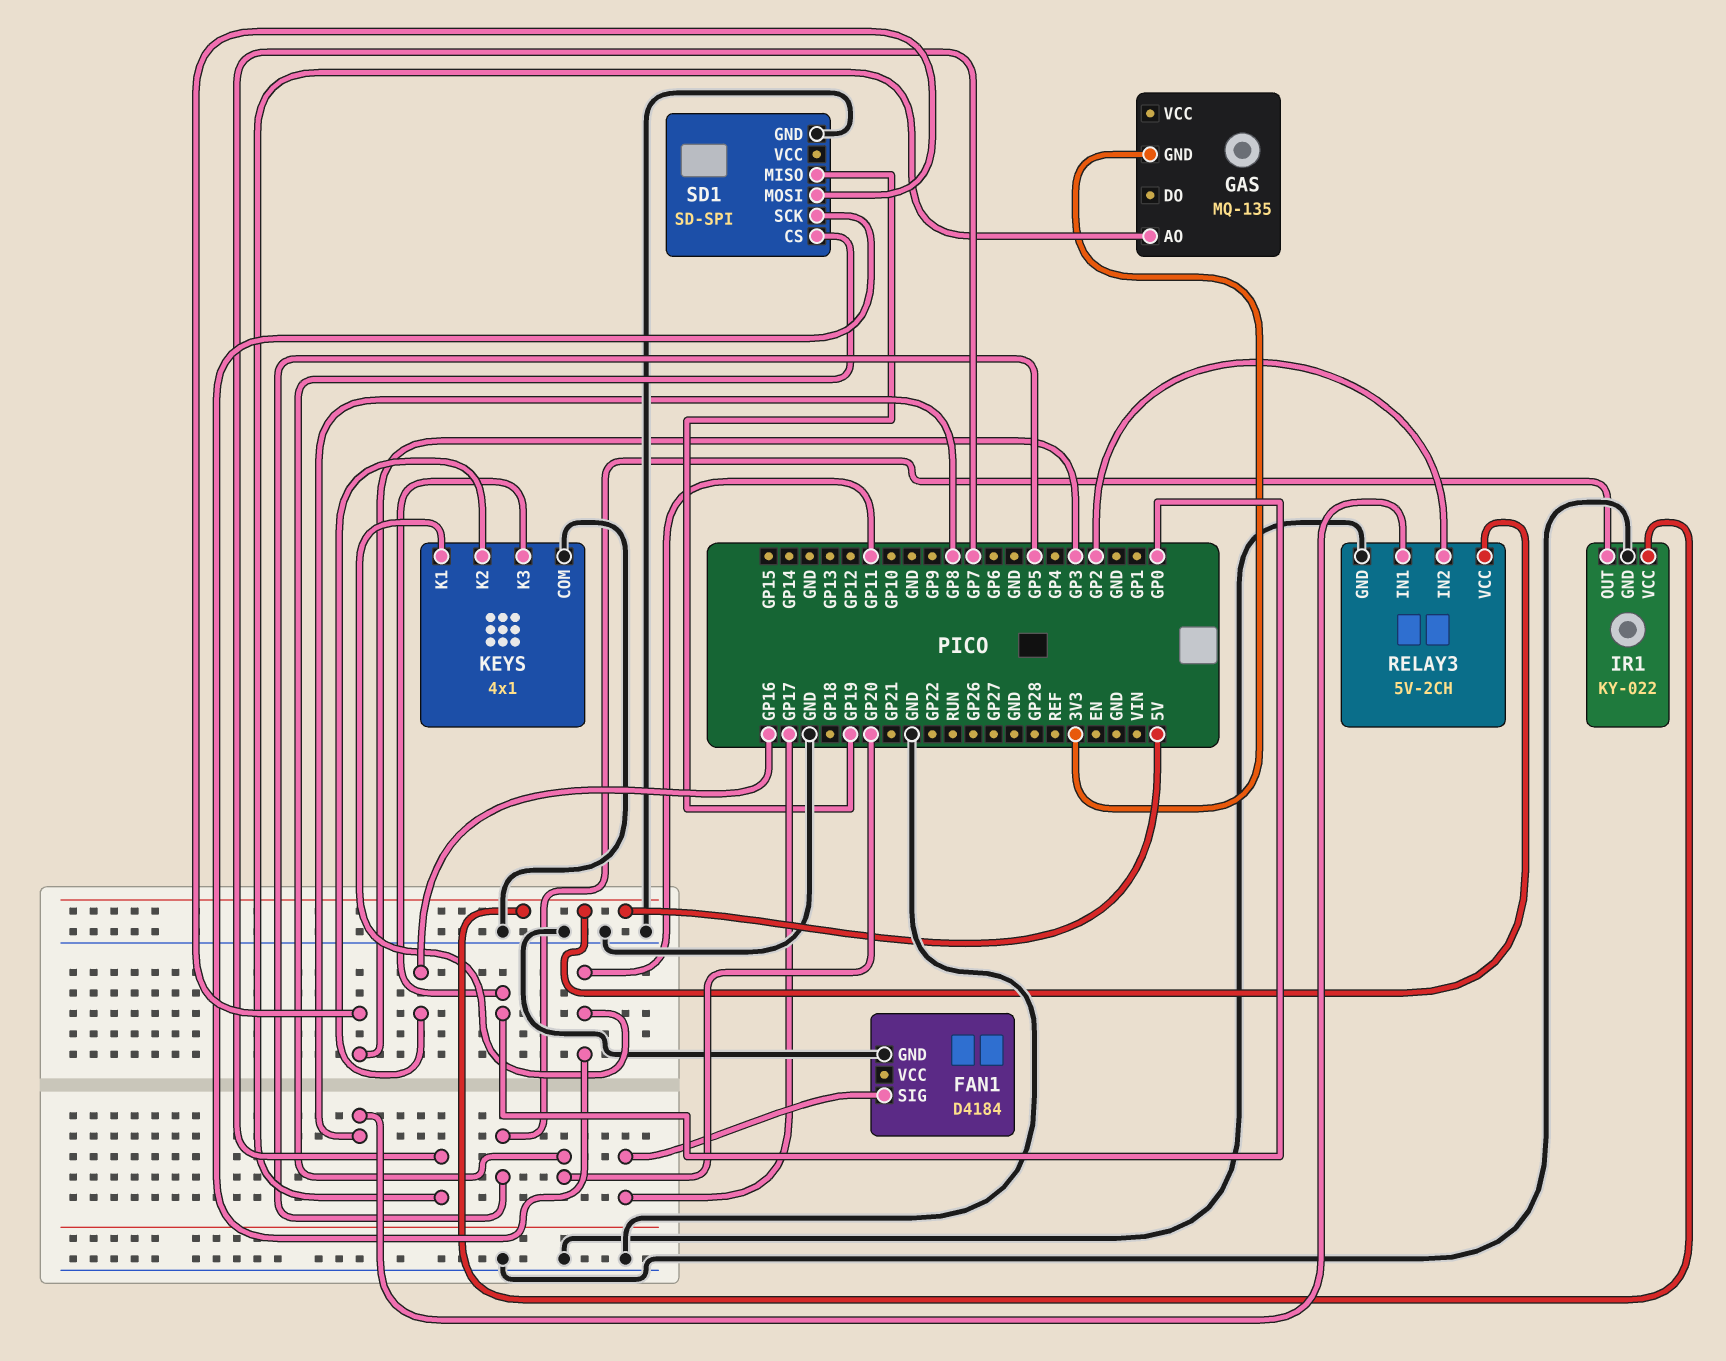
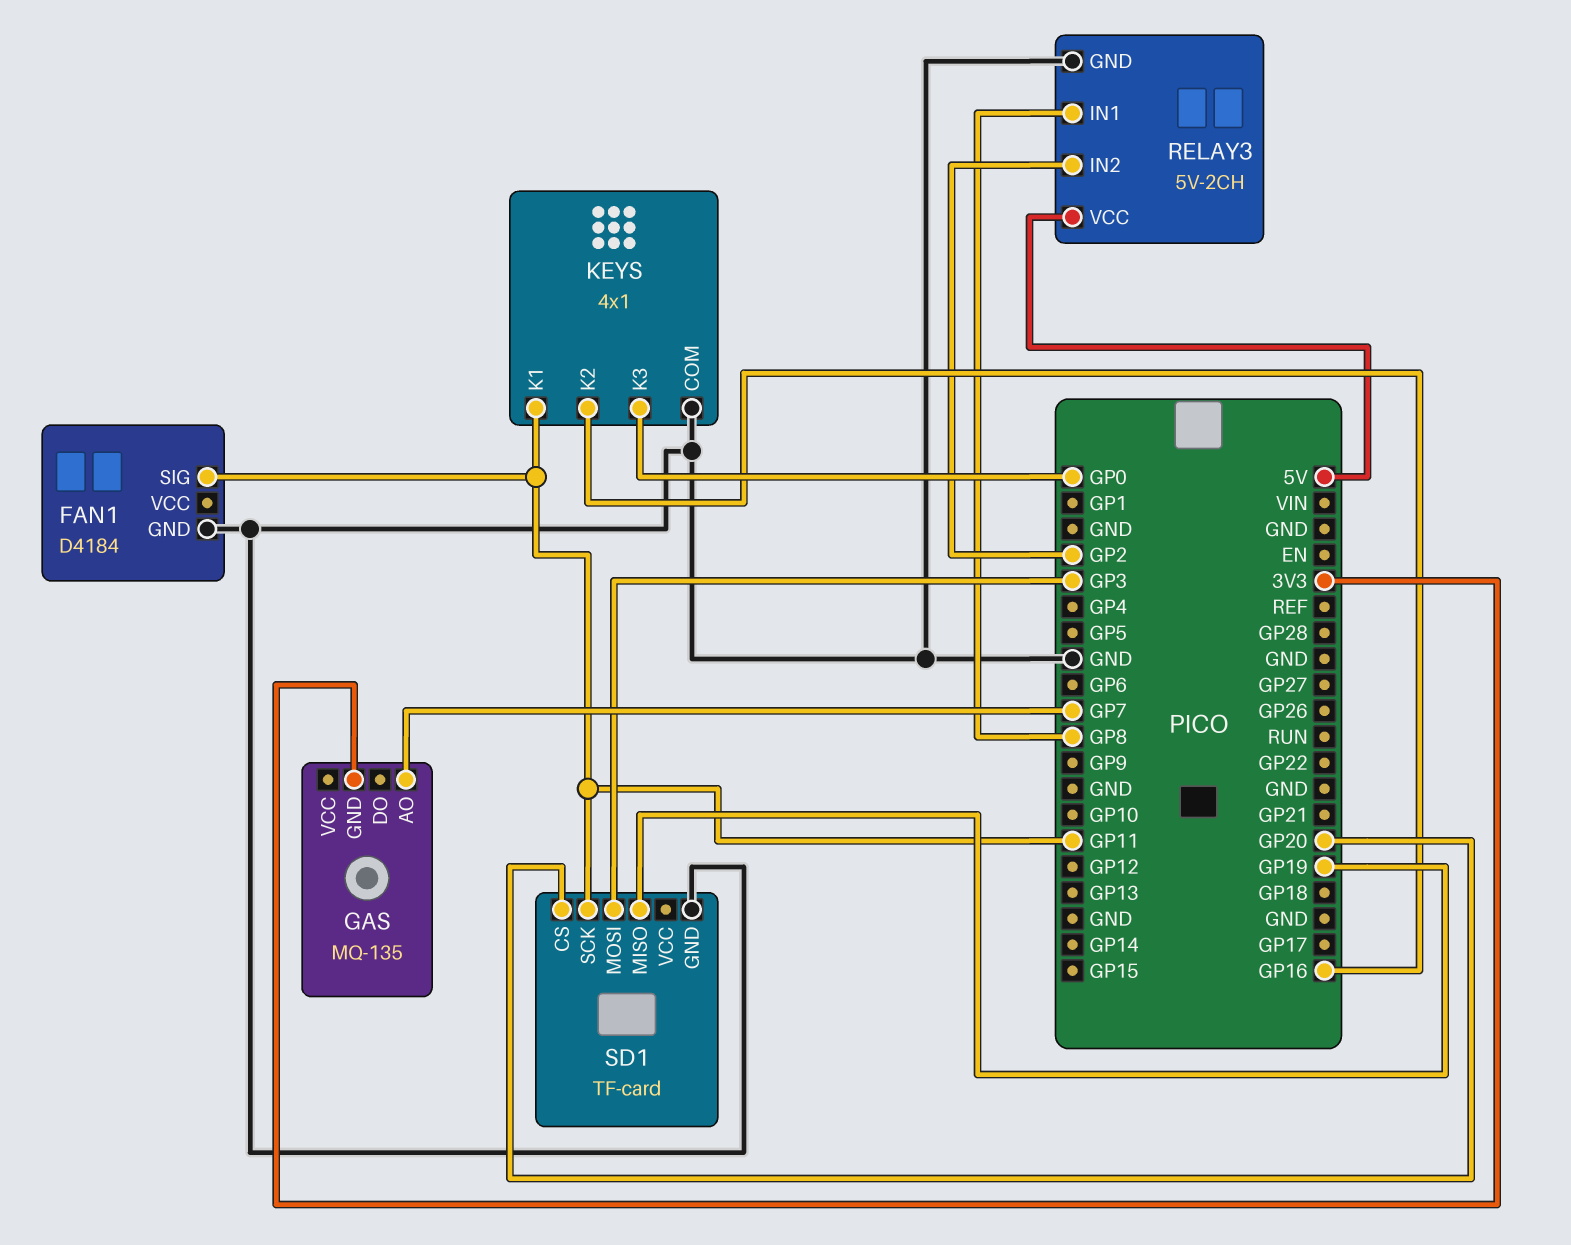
FAN1 pin SIG: GP17 -> GP11
IR1: KY-022 -> none
IR1 pin GND: GND -> none
IR1 pin OUT: GP5 -> none
IR1 pin VCC: 5V -> none
SD1: SD-SPI -> TF-card

